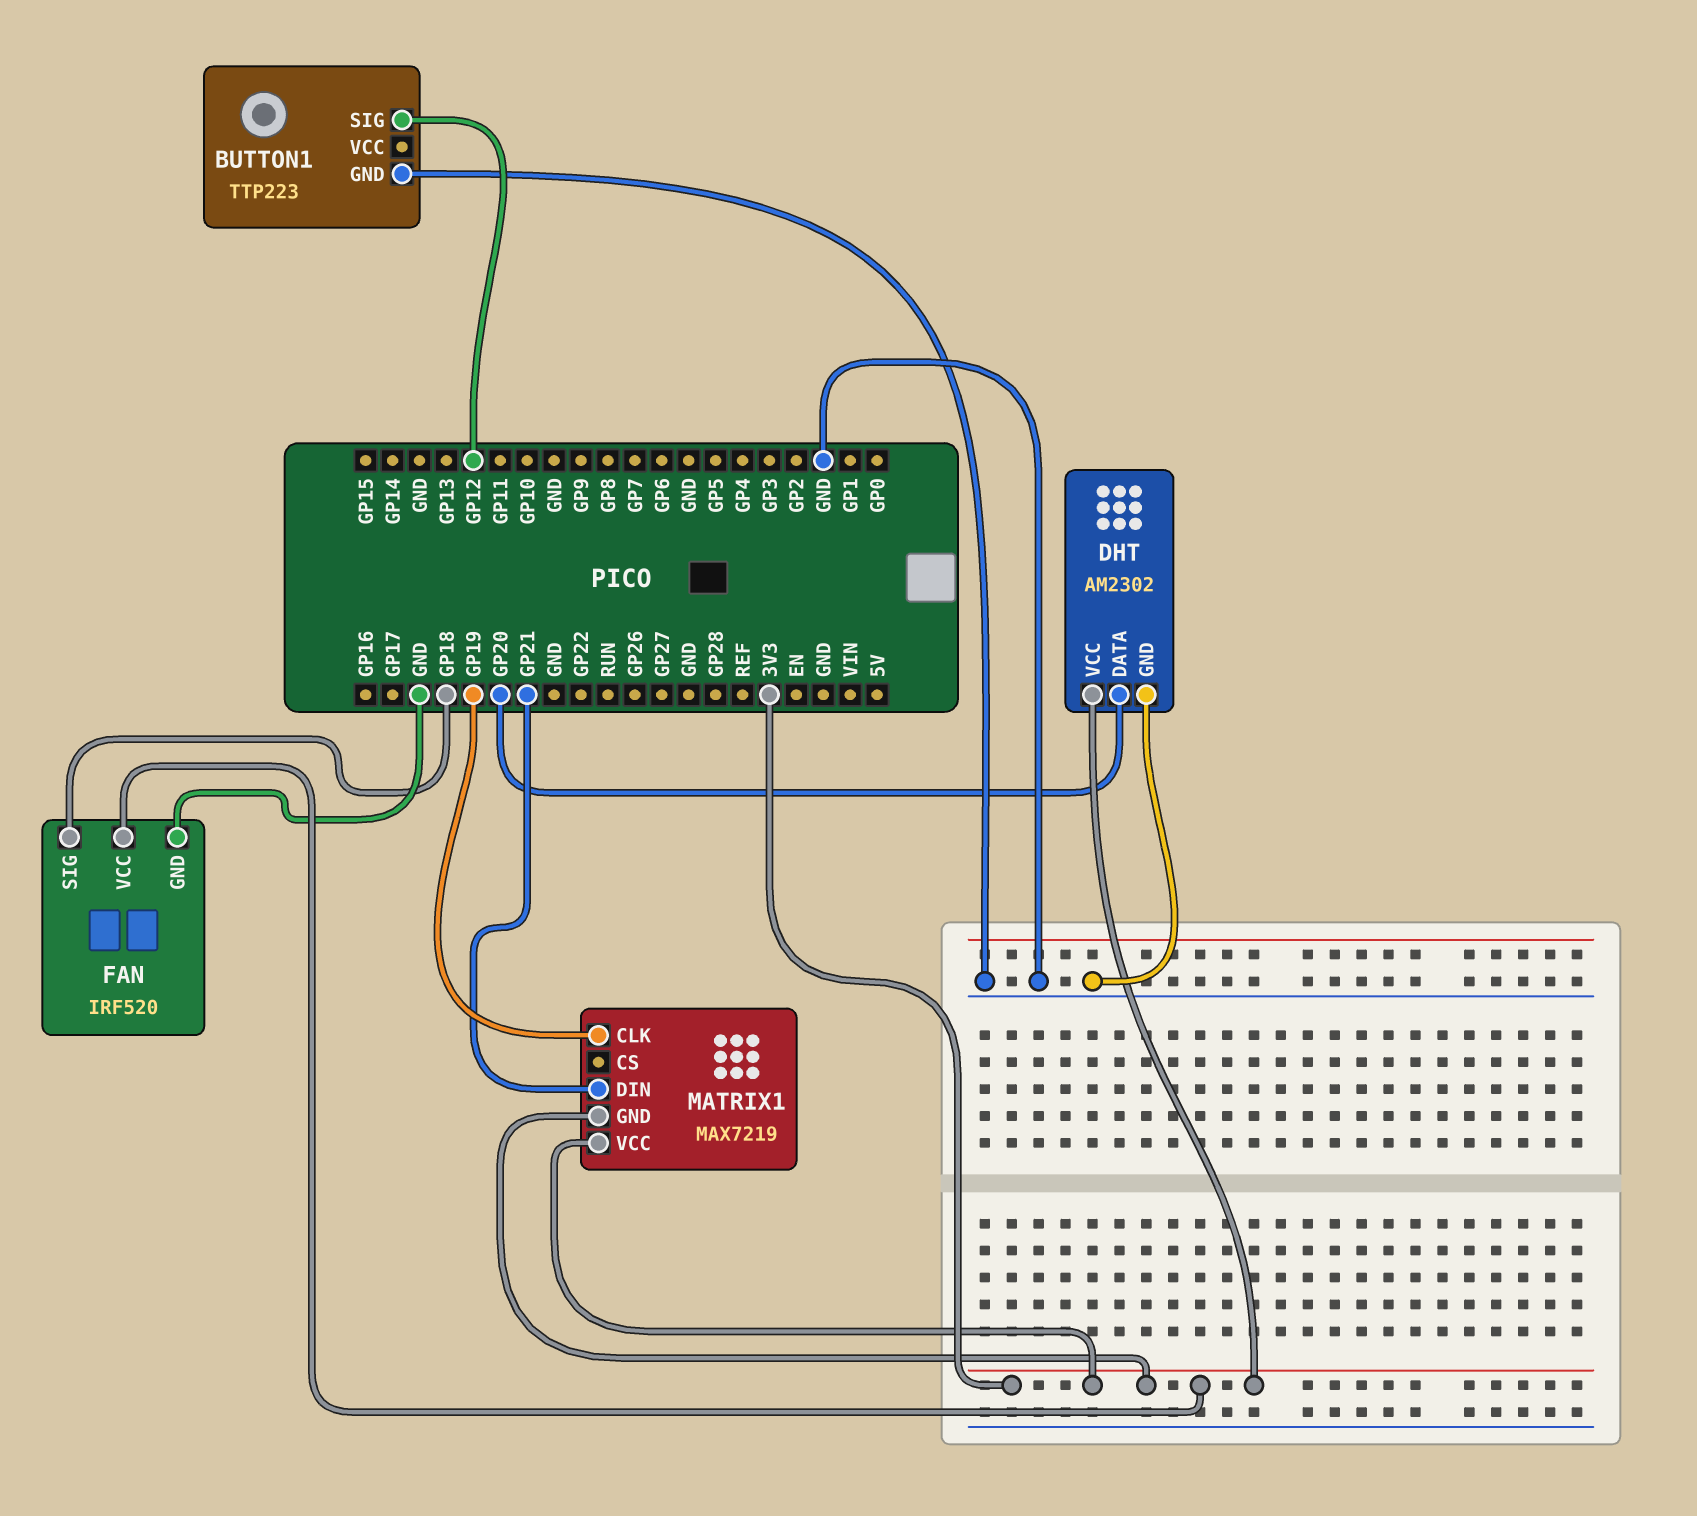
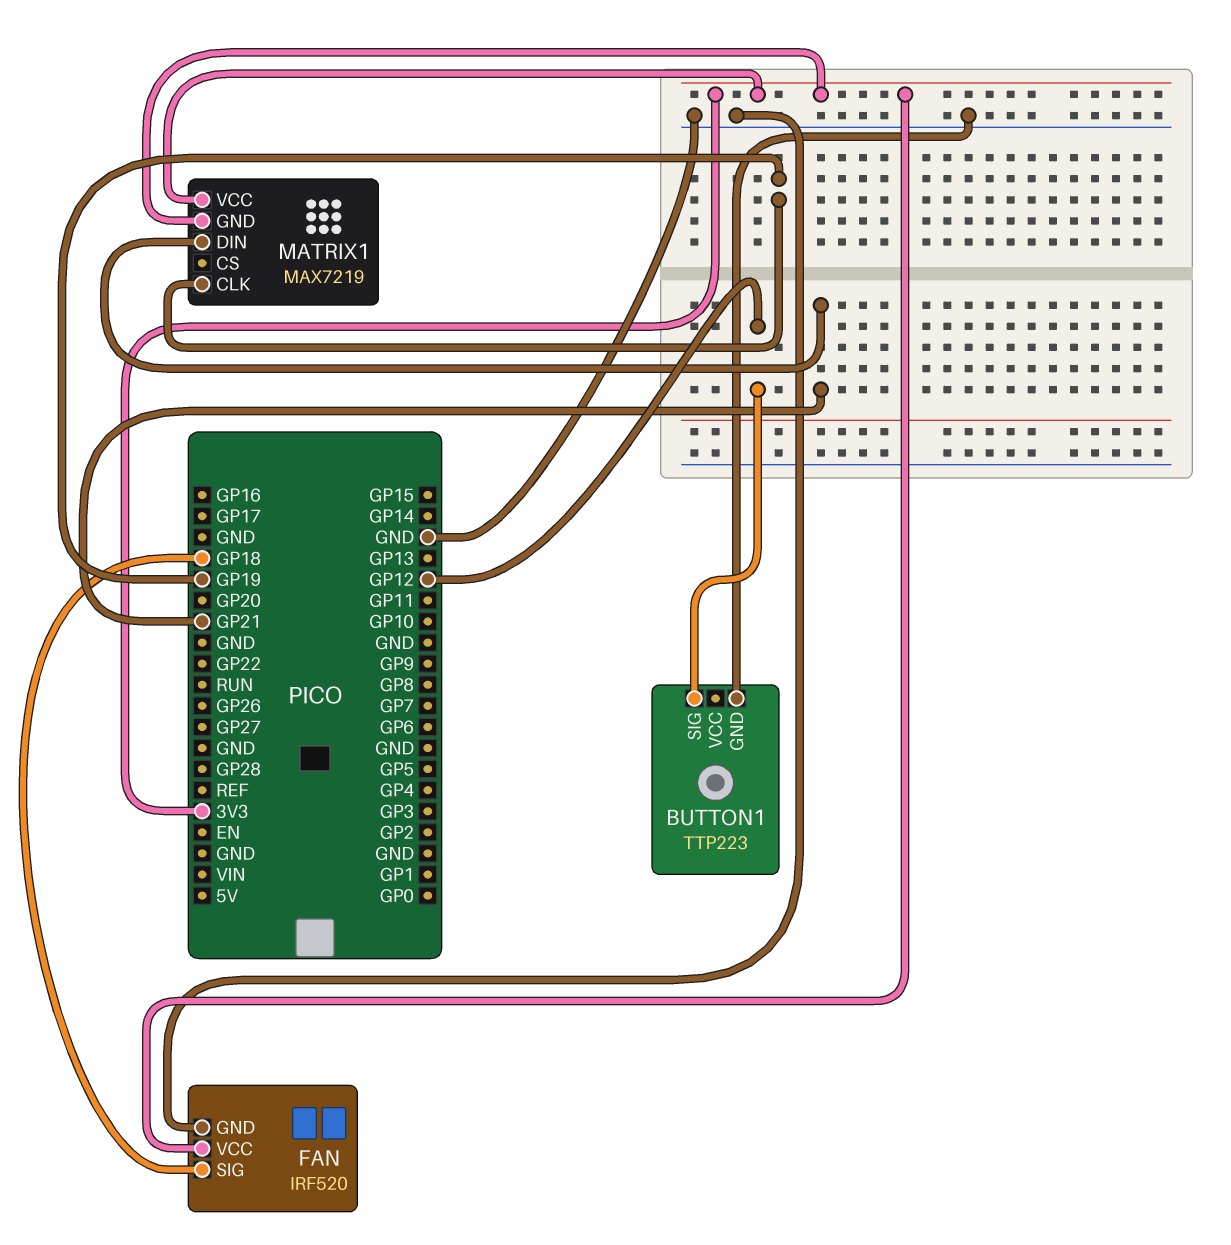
DHT: AM2302 -> none
DHT pin DATA: GP20 -> none
DHT pin GND: GND -> none
DHT pin VCC: 3V3 -> none

